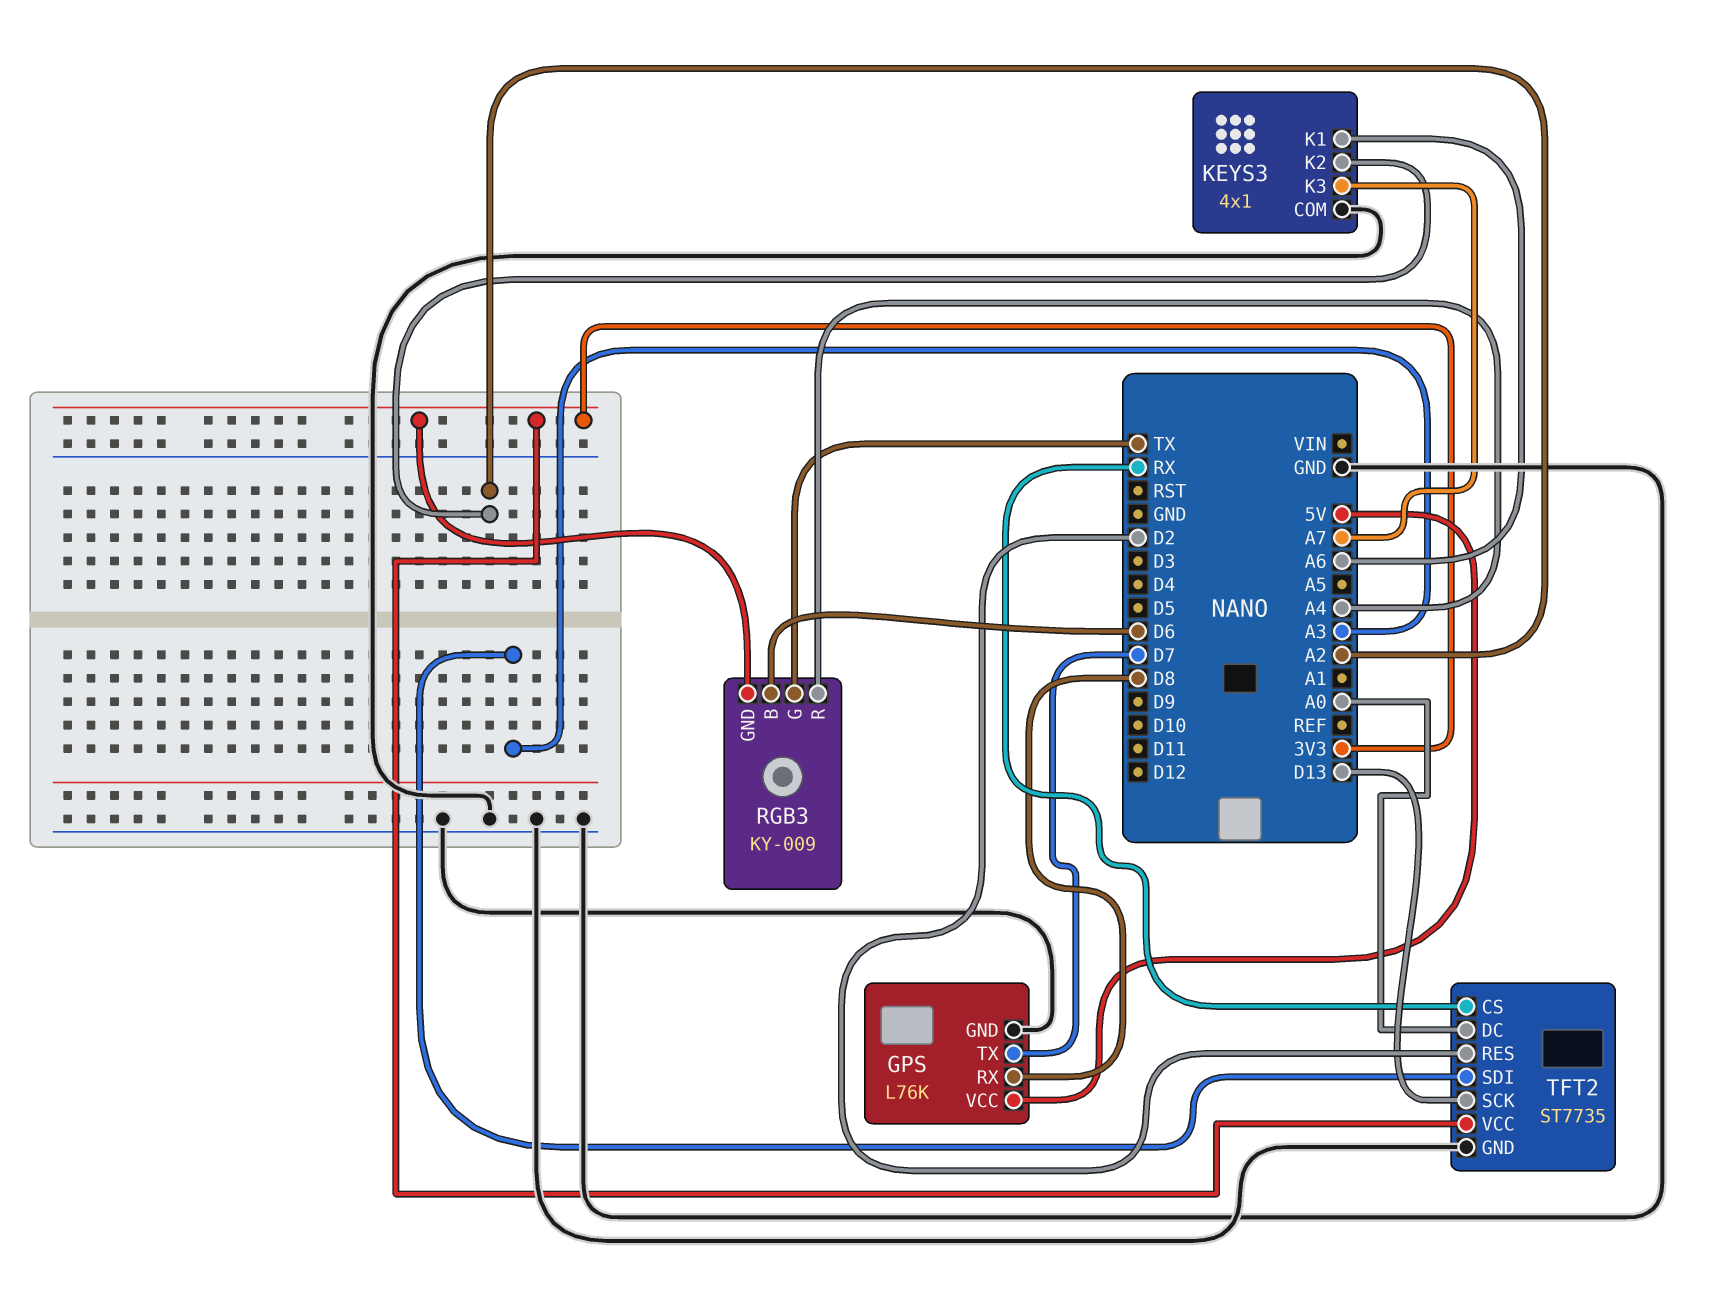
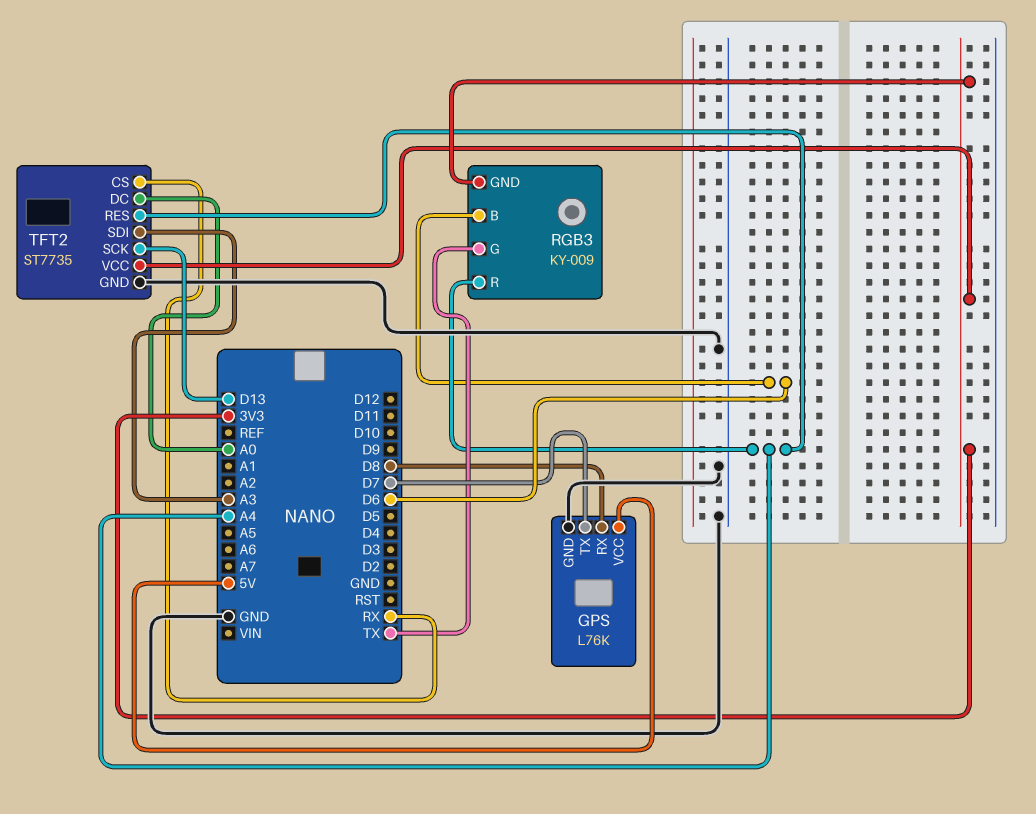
KEYS3: 4x1 -> none
KEYS3 pin COM: GND -> none
KEYS3 pin K1: A6 -> none
KEYS3 pin K2: A2 -> none
KEYS3 pin K3: A7 -> none
TFT2 pin RES: D2 -> A4

